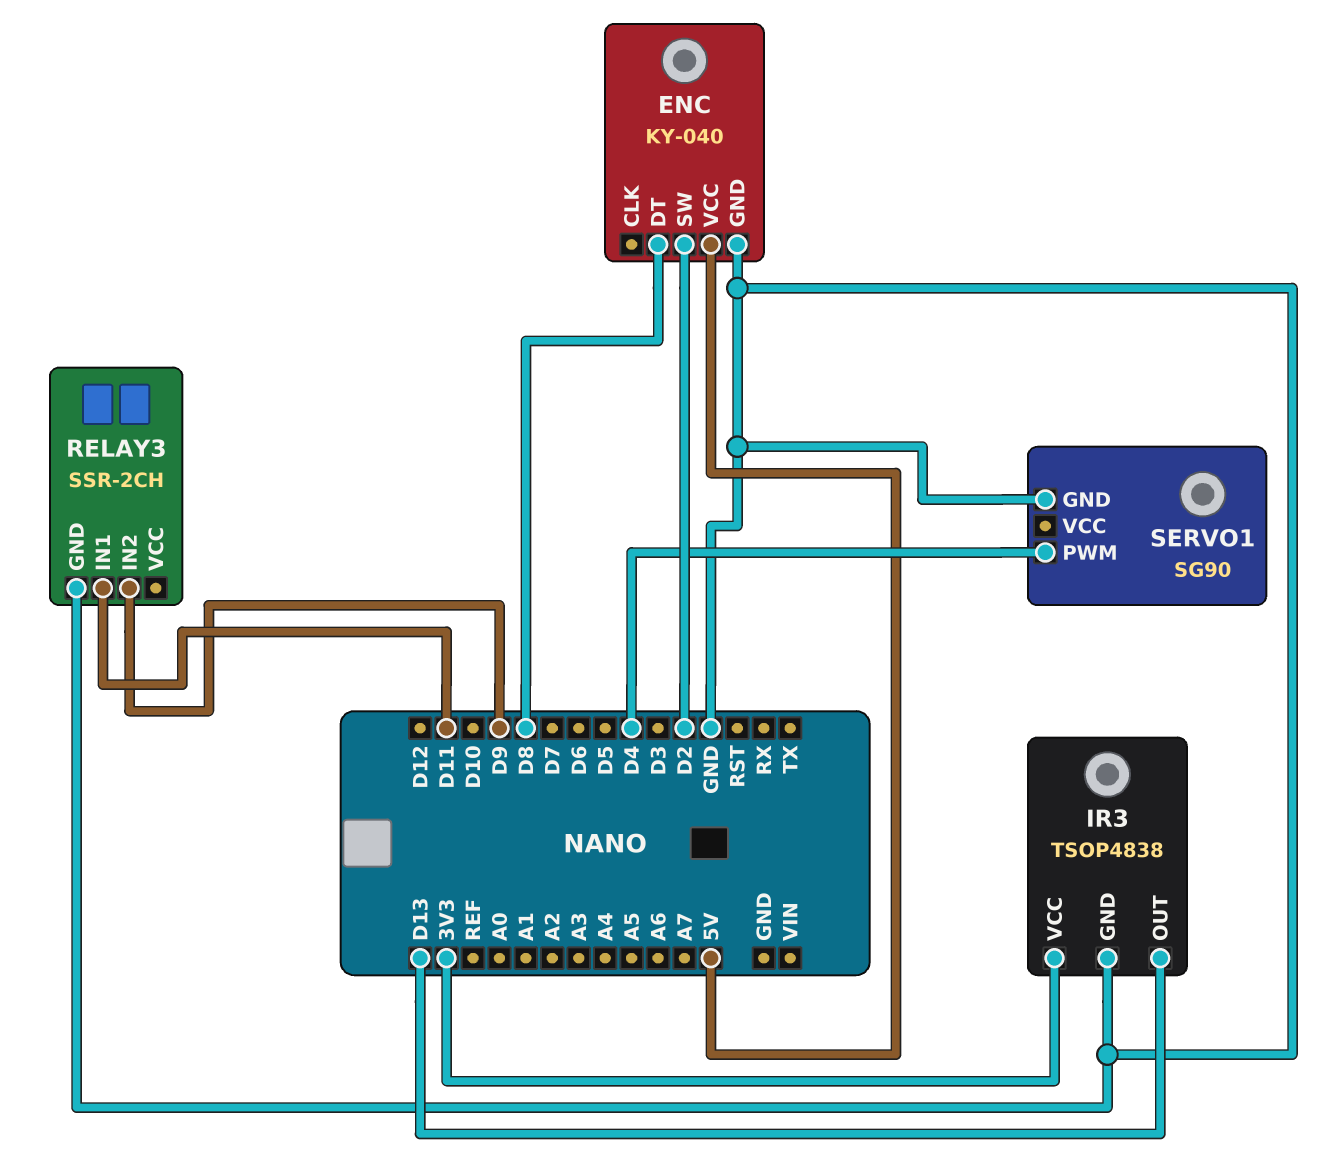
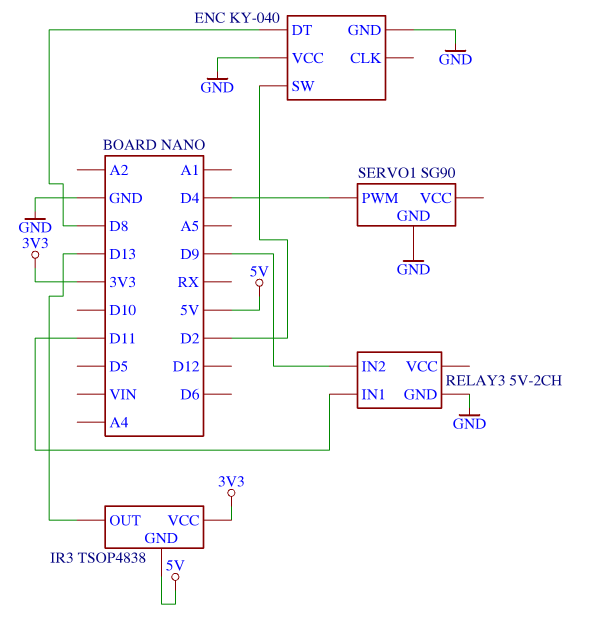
ENC pin VCC: 5V -> GND
IR3 pin GND: GND -> 5V
RELAY3: SSR-2CH -> 5V-2CH

